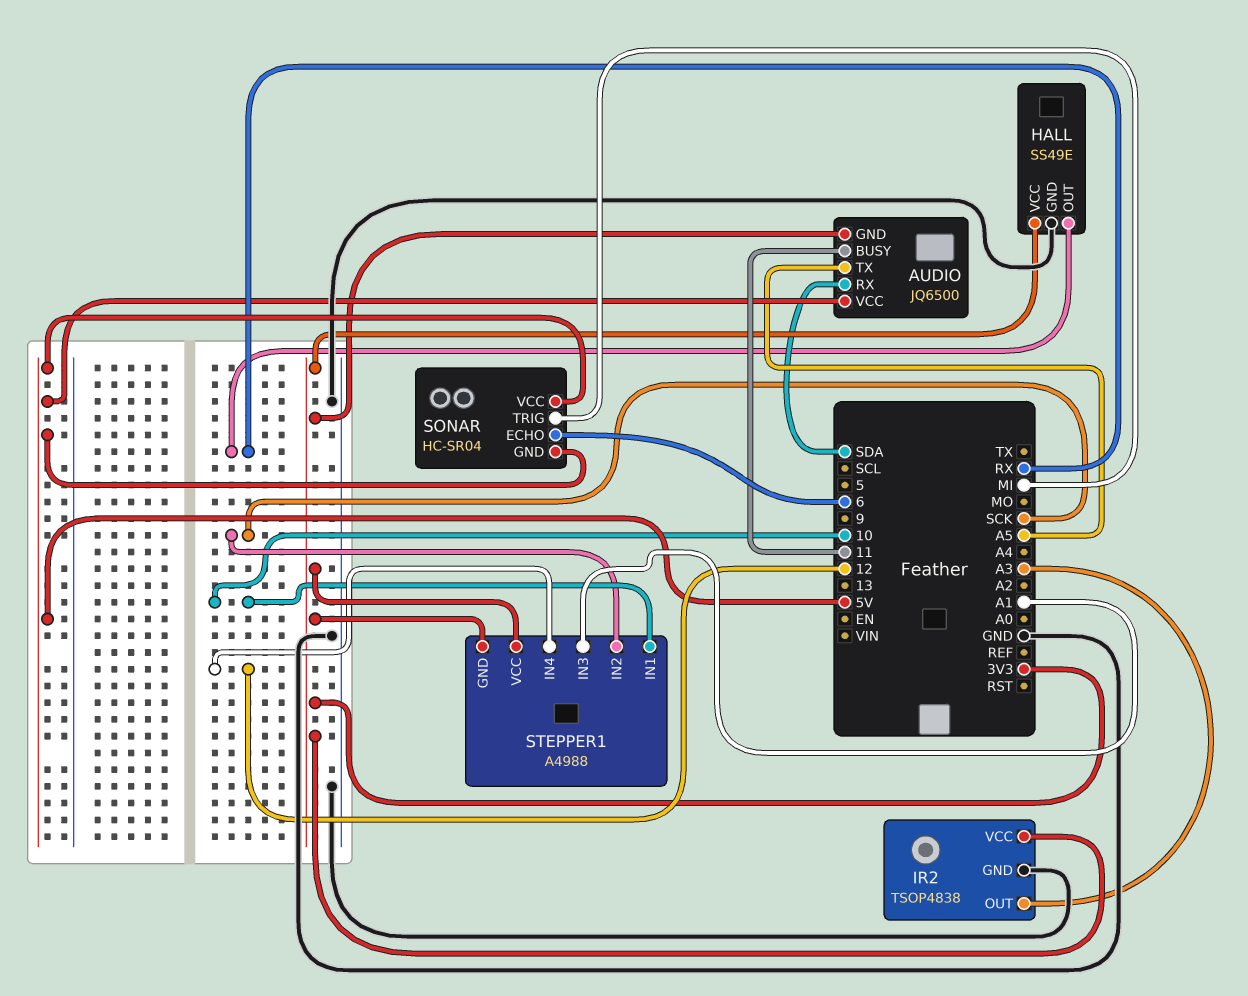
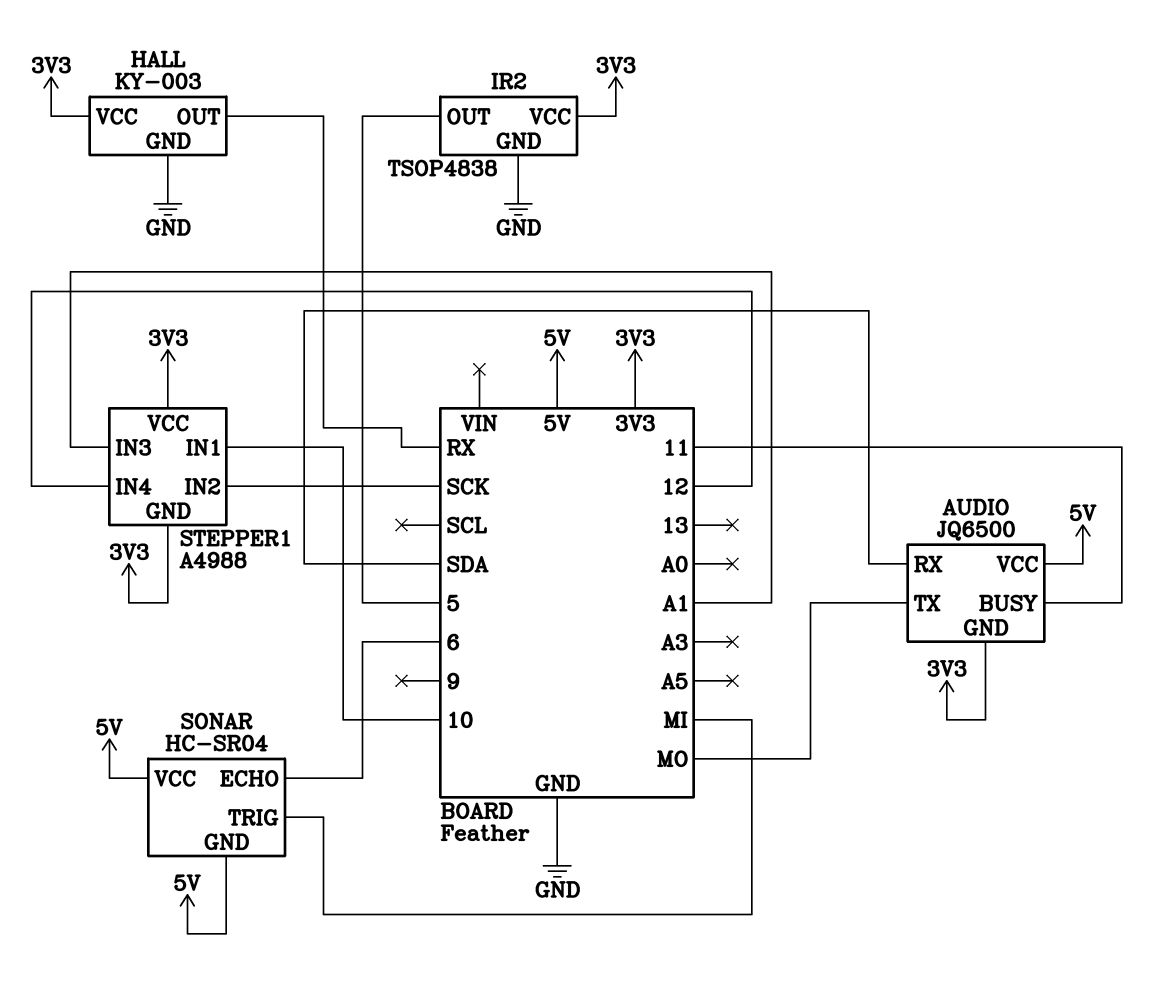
AUDIO pin TX: A5 -> MO
HALL: SS49E -> KY-003
IR2 pin OUT: A3 -> 5

